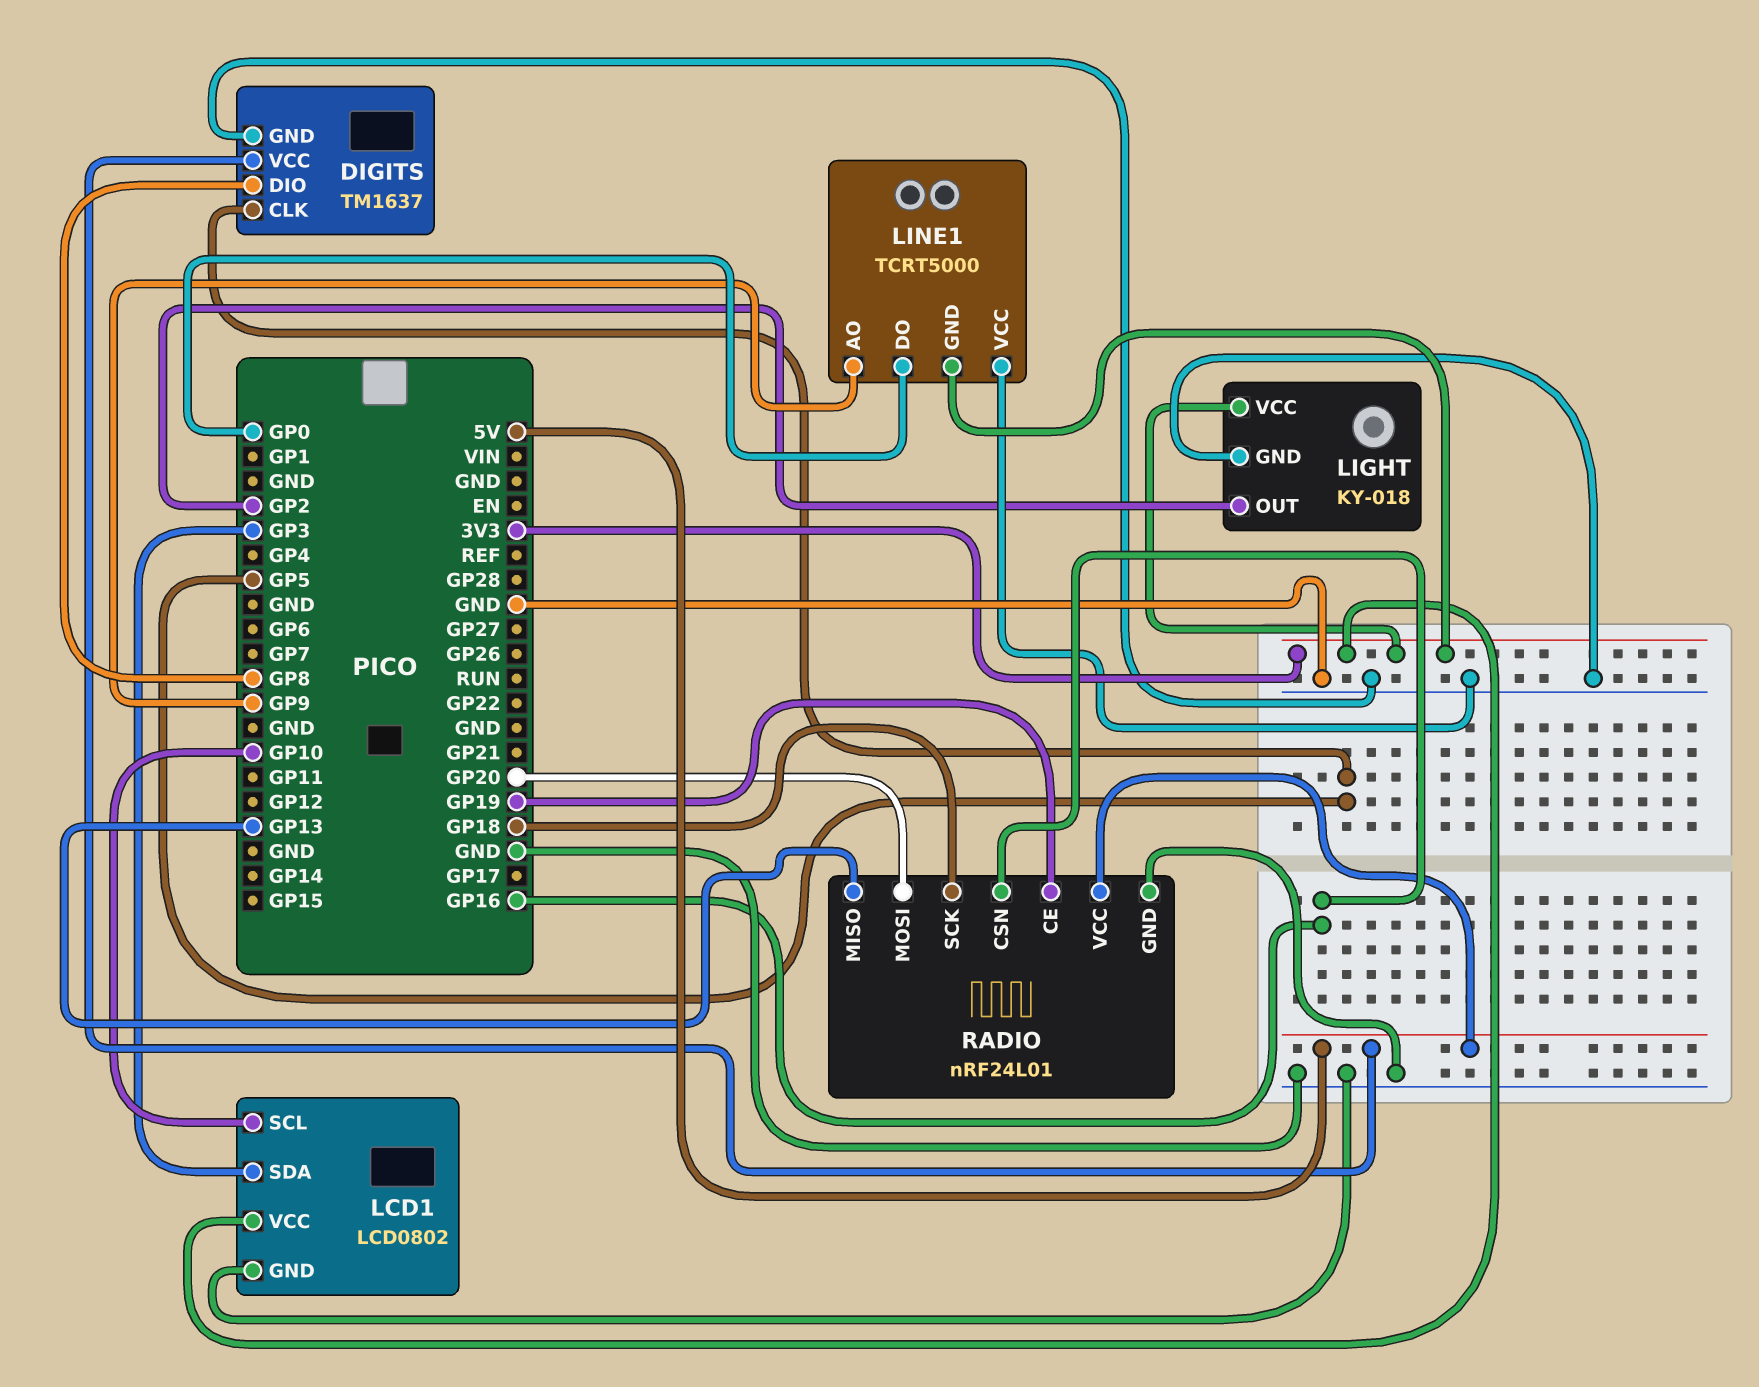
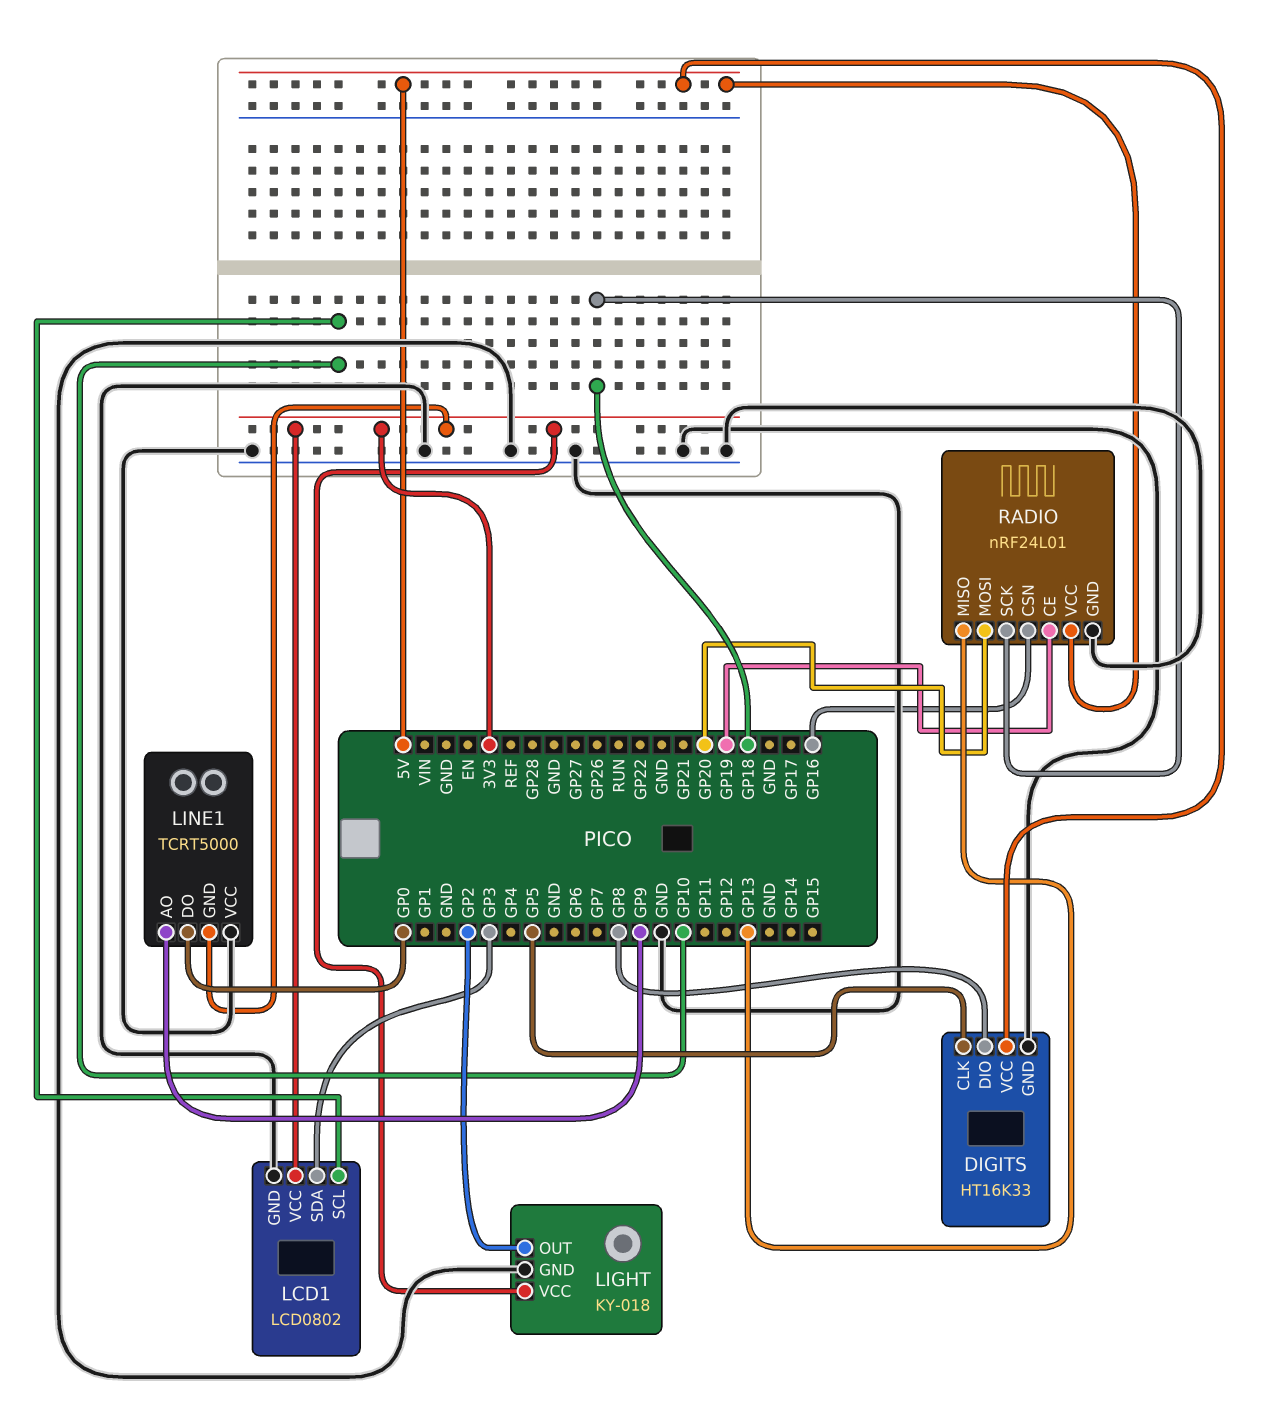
DIGITS: TM1637 -> HT16K33

